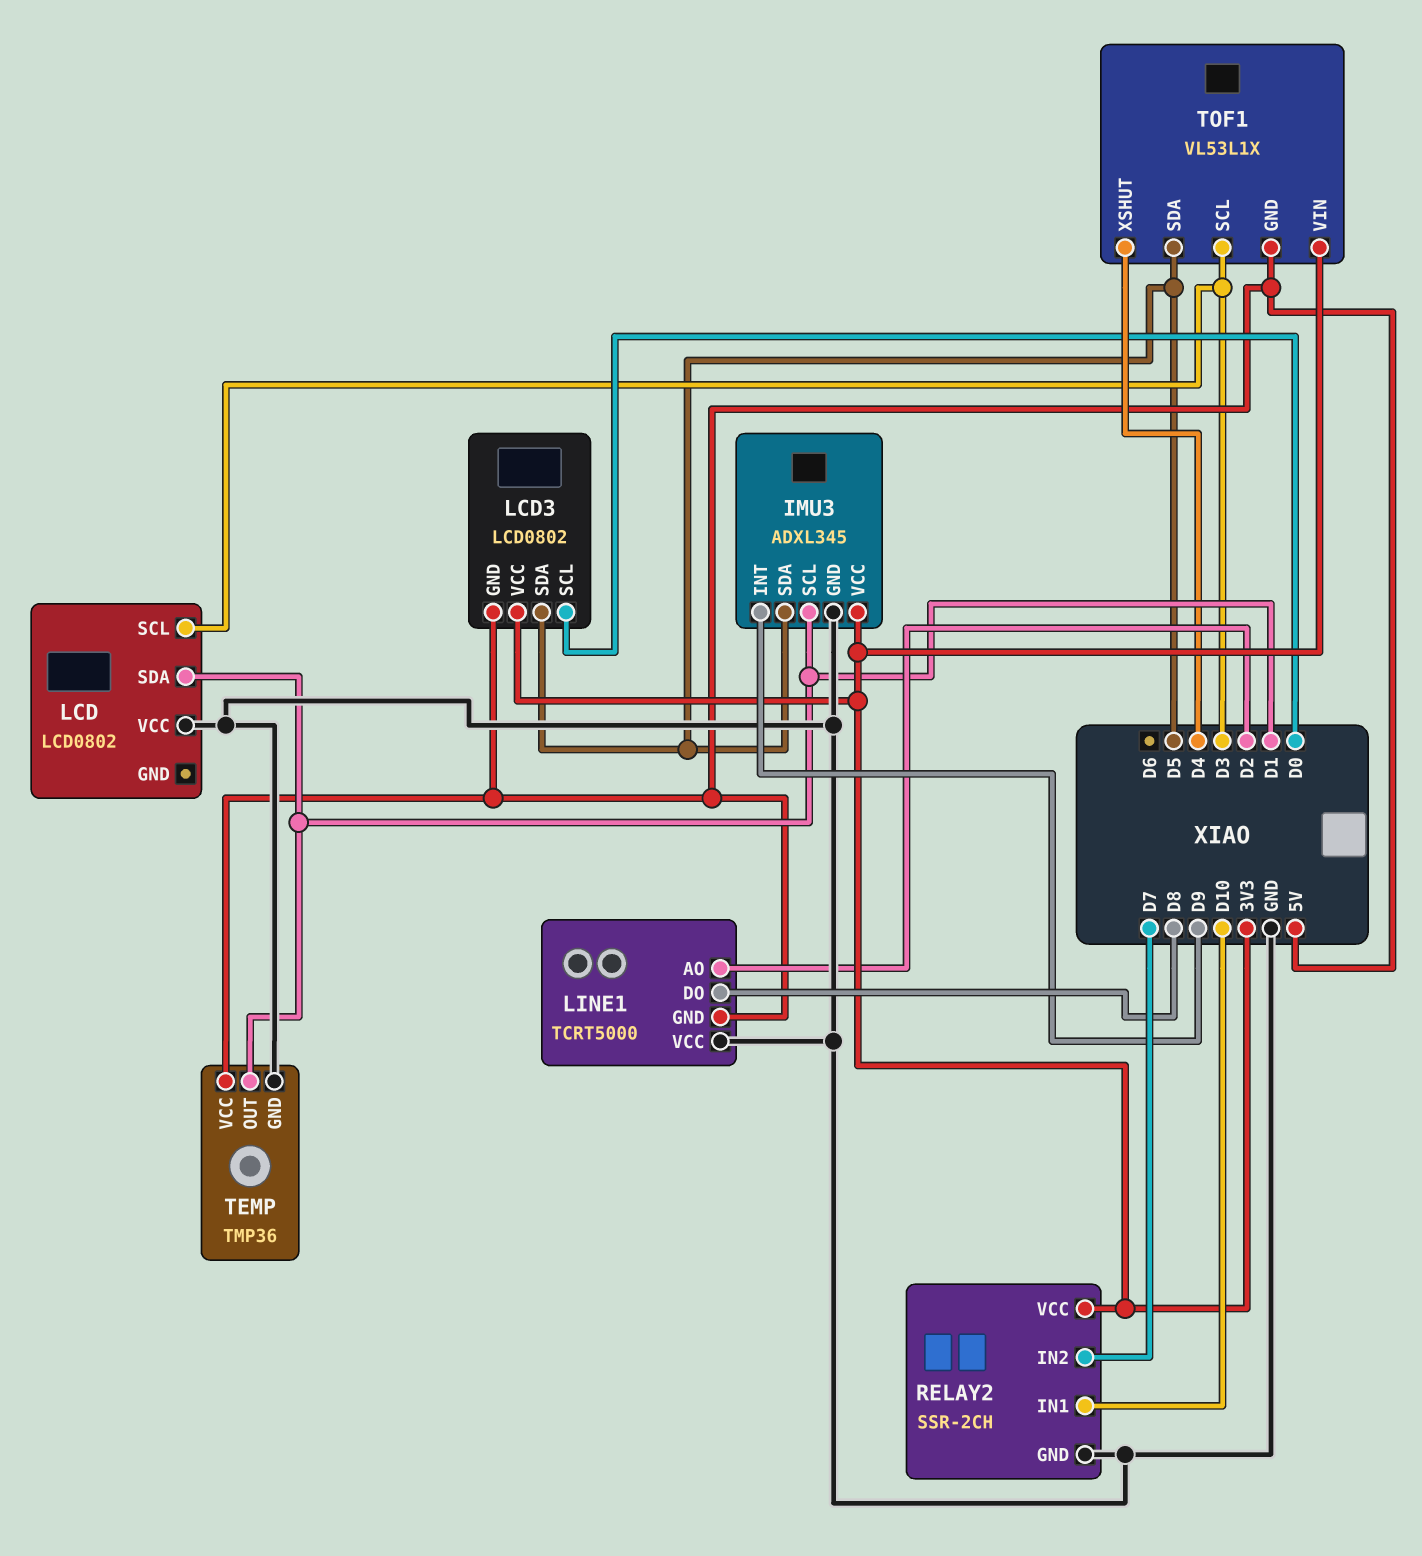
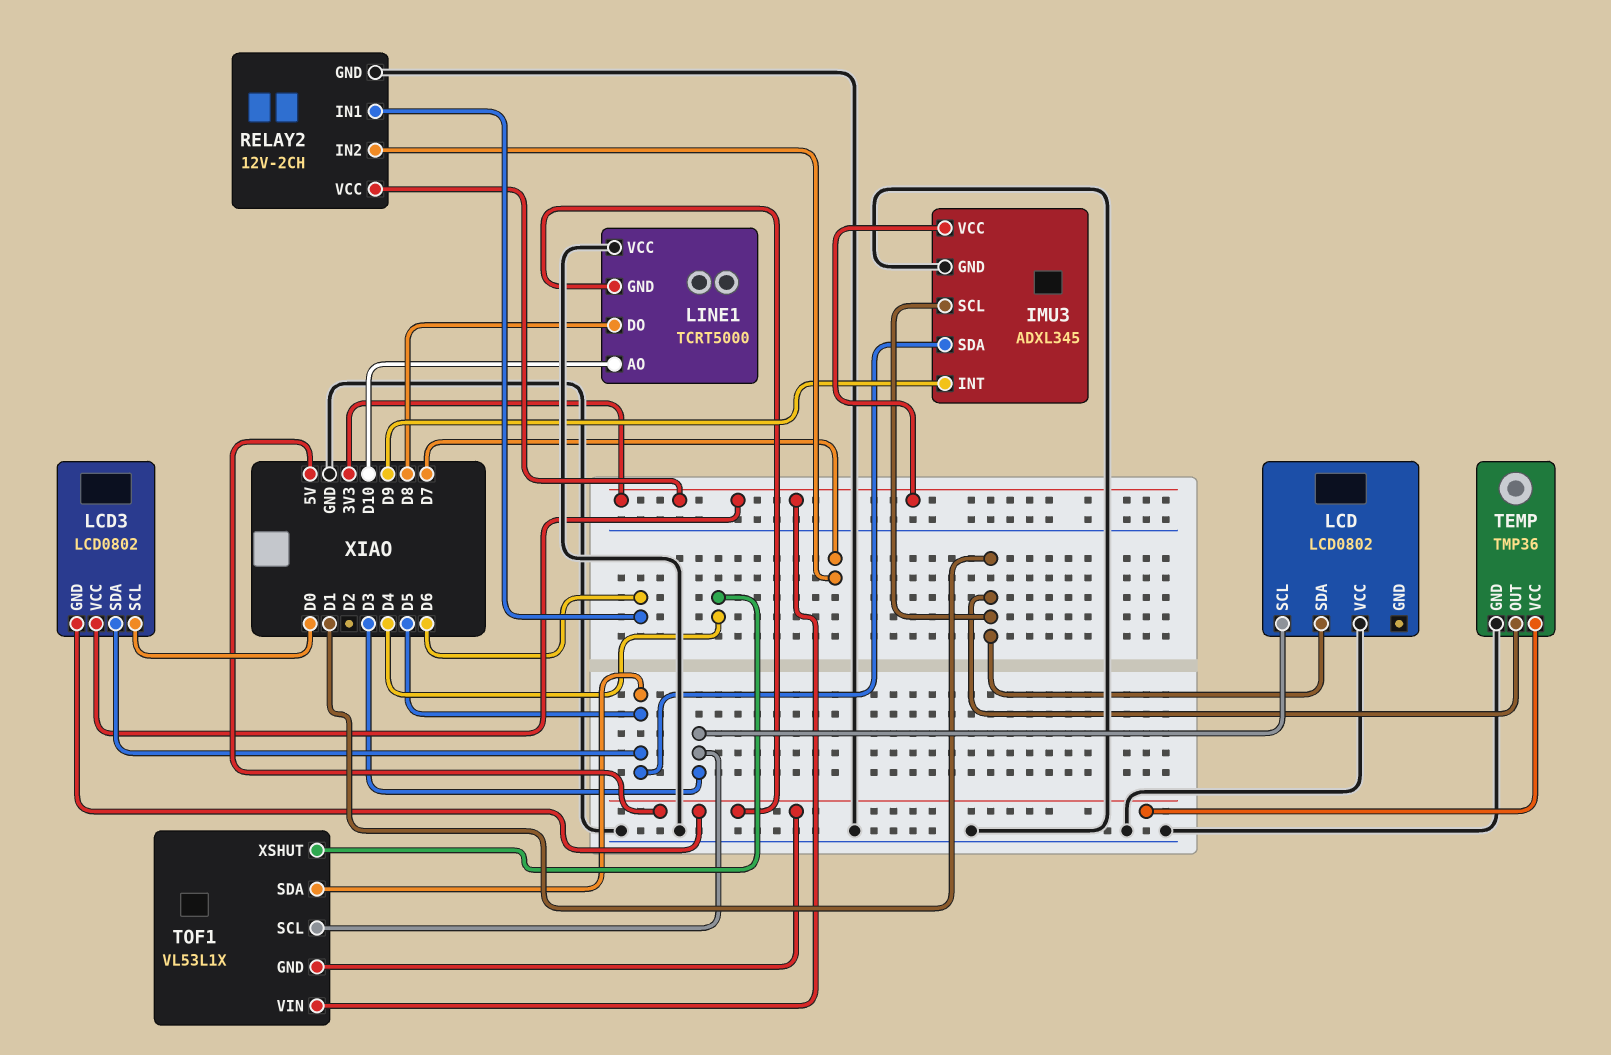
LINE1 pin AO: D2 -> D10
RELAY2: SSR-2CH -> 12V-2CH
RELAY2 pin IN1: D10 -> D6

